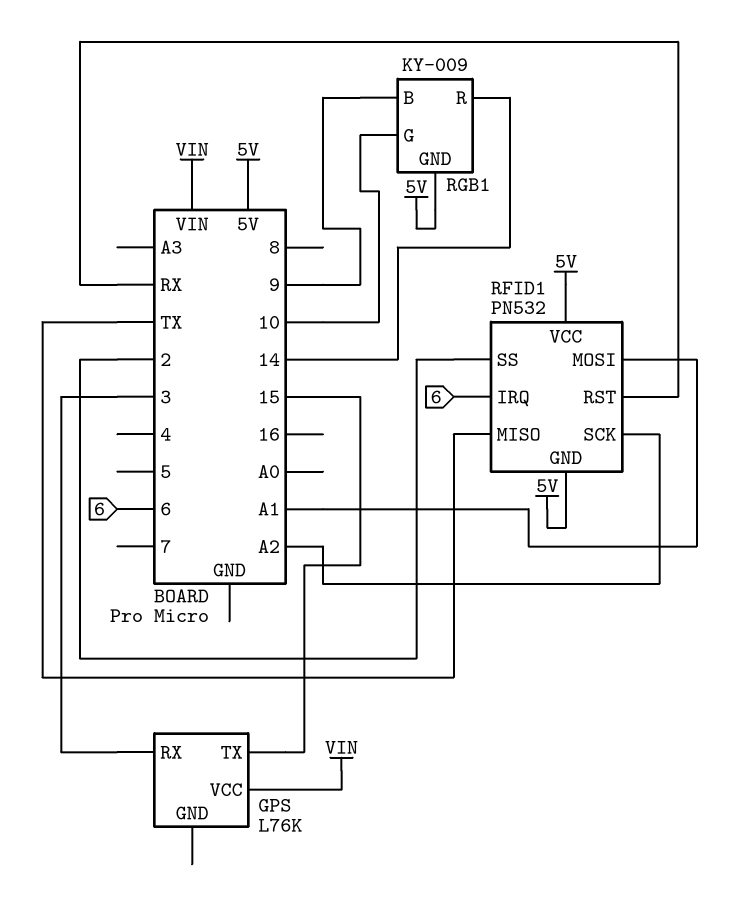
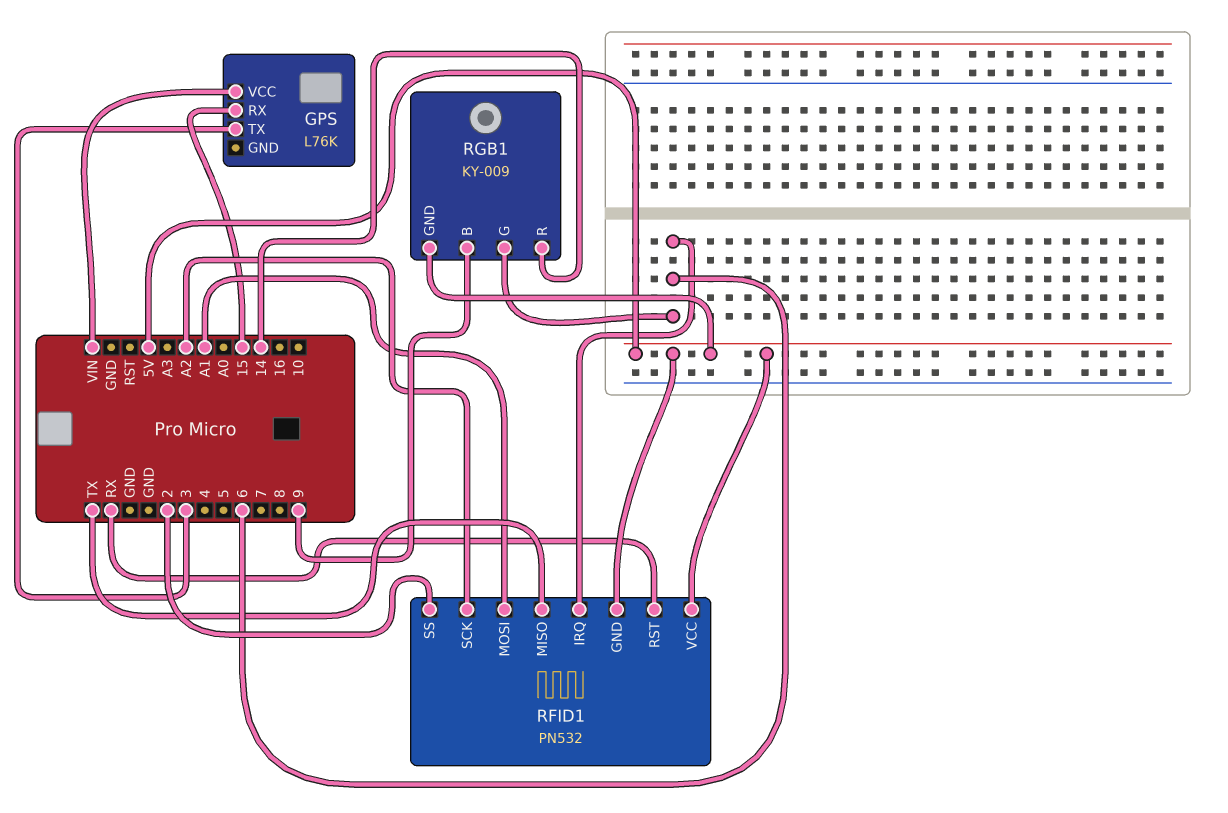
GPS pin RX: 3 -> 15
GPS pin TX: 15 -> 3
RGB1 pin G: 10 -> 6

